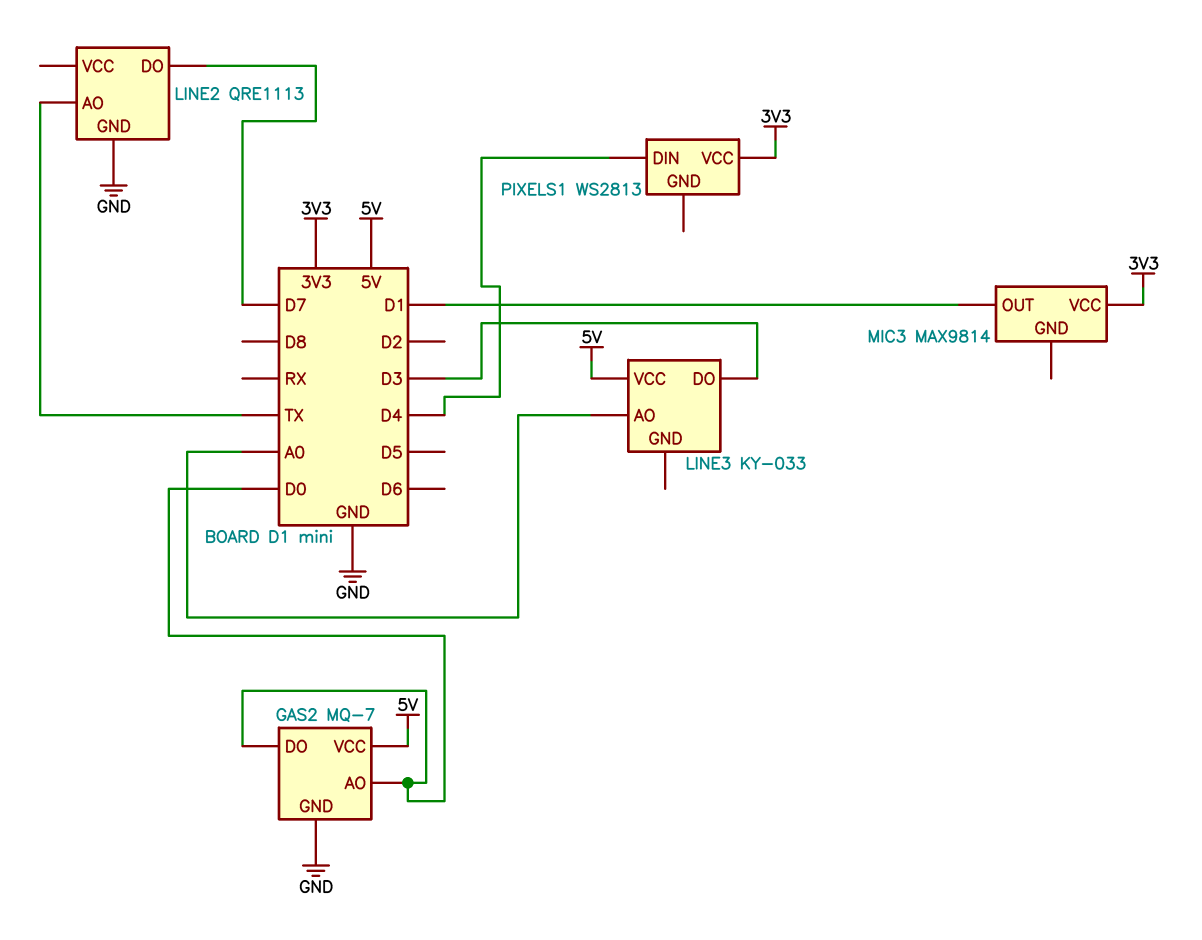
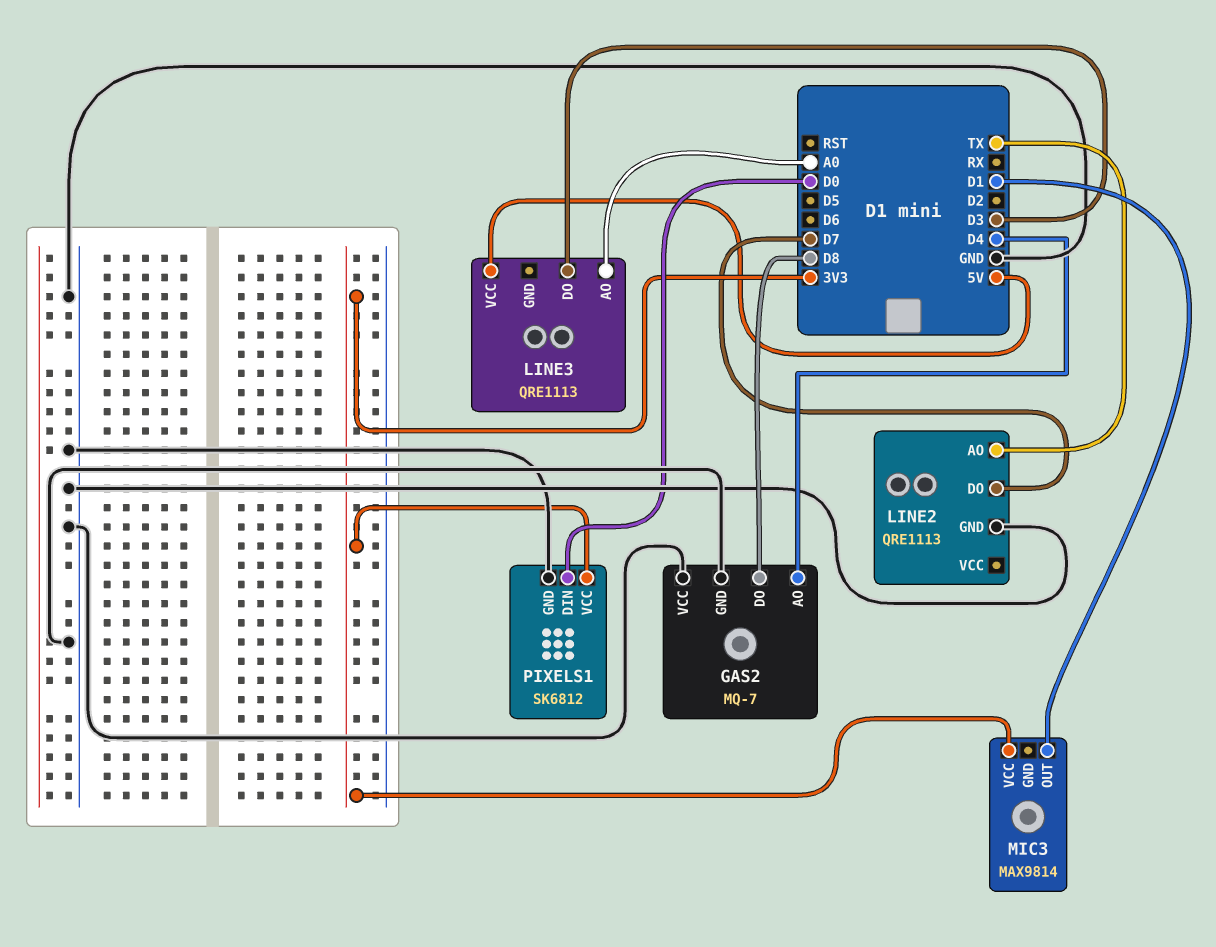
GAS2 pin AO: D0 -> D4
GAS2 pin DO: D0 -> D8
GAS2 pin VCC: 5V -> GND
LINE3: KY-033 -> QRE1113
PIXELS1: WS2813 -> SK6812
PIXELS1 pin DIN: D4 -> D0
PIXELS1 pin GND: none -> GND

